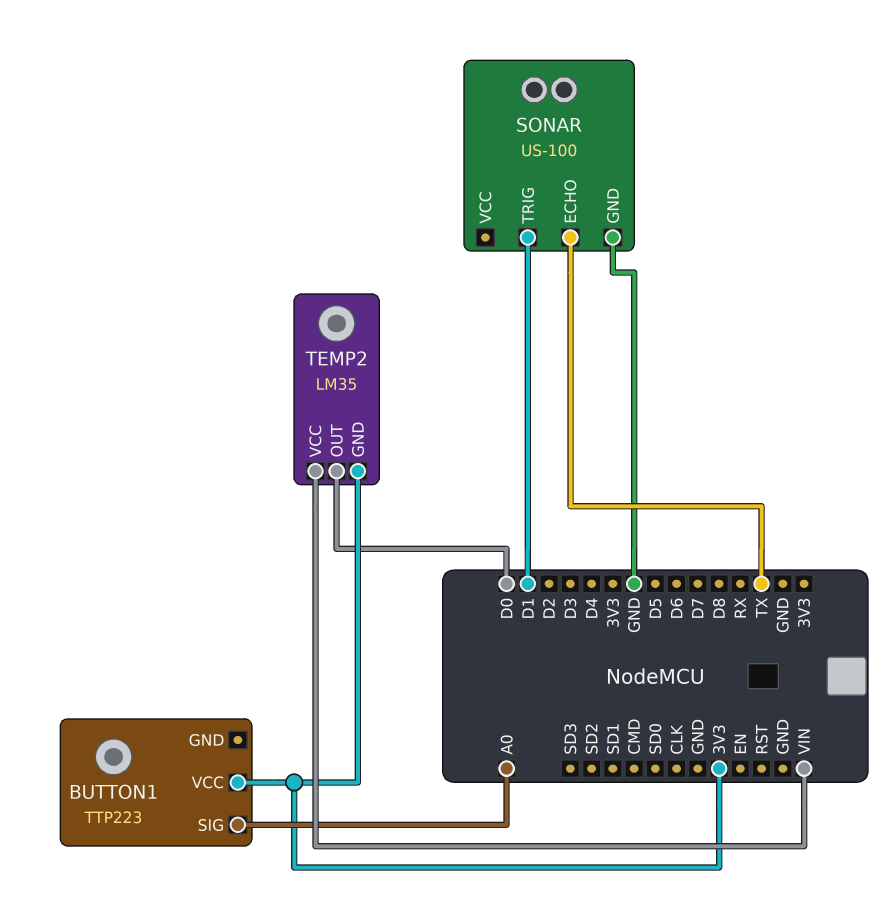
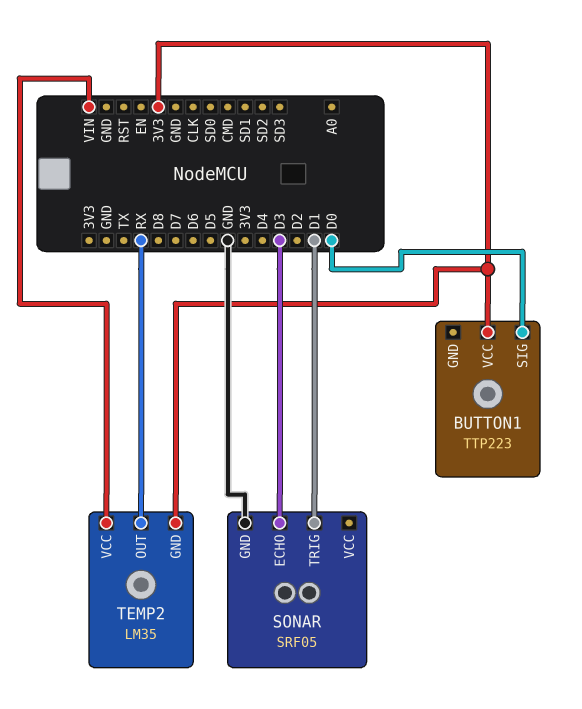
BUTTON1 pin SIG: A0 -> D0
SONAR: US-100 -> SRF05
SONAR pin ECHO: TX -> D3
TEMP2 pin OUT: D0 -> RX

